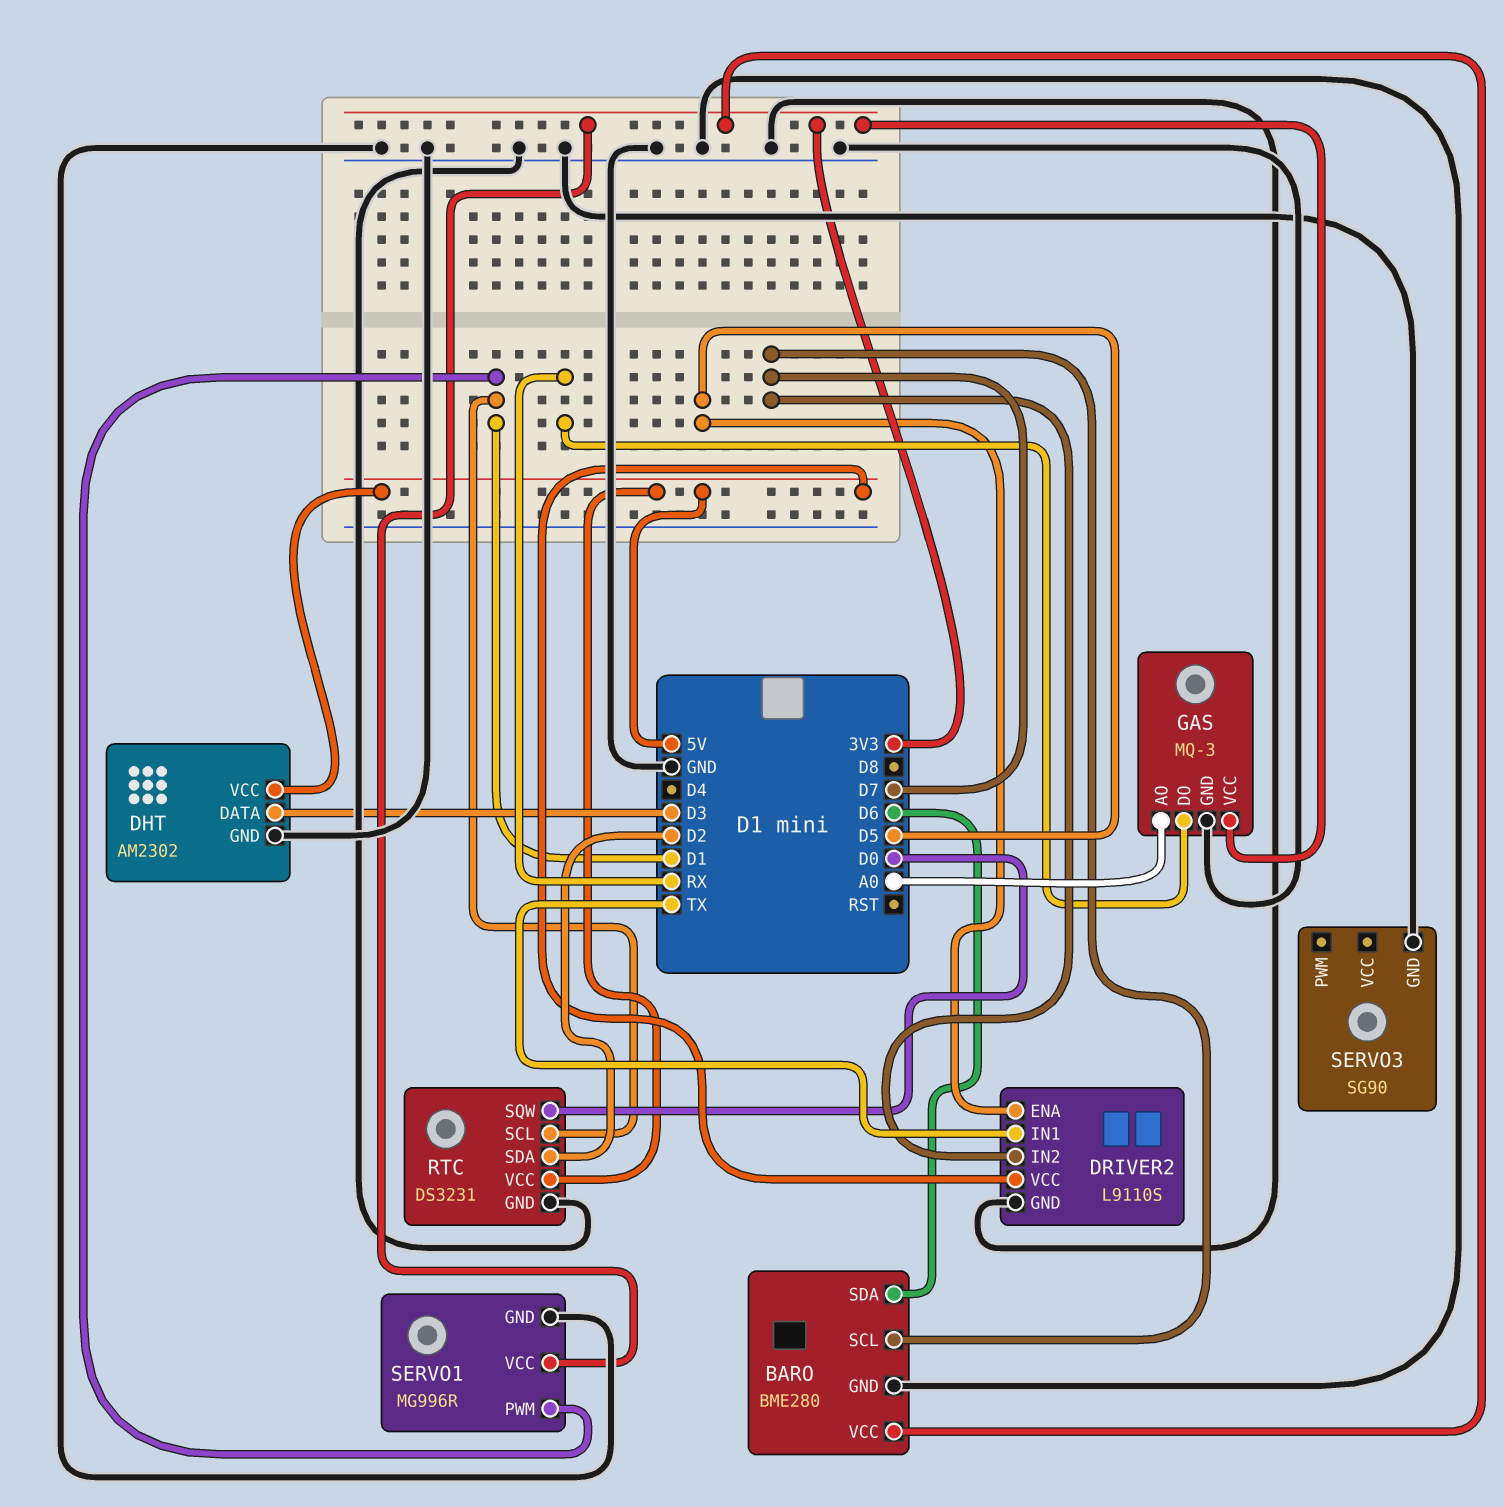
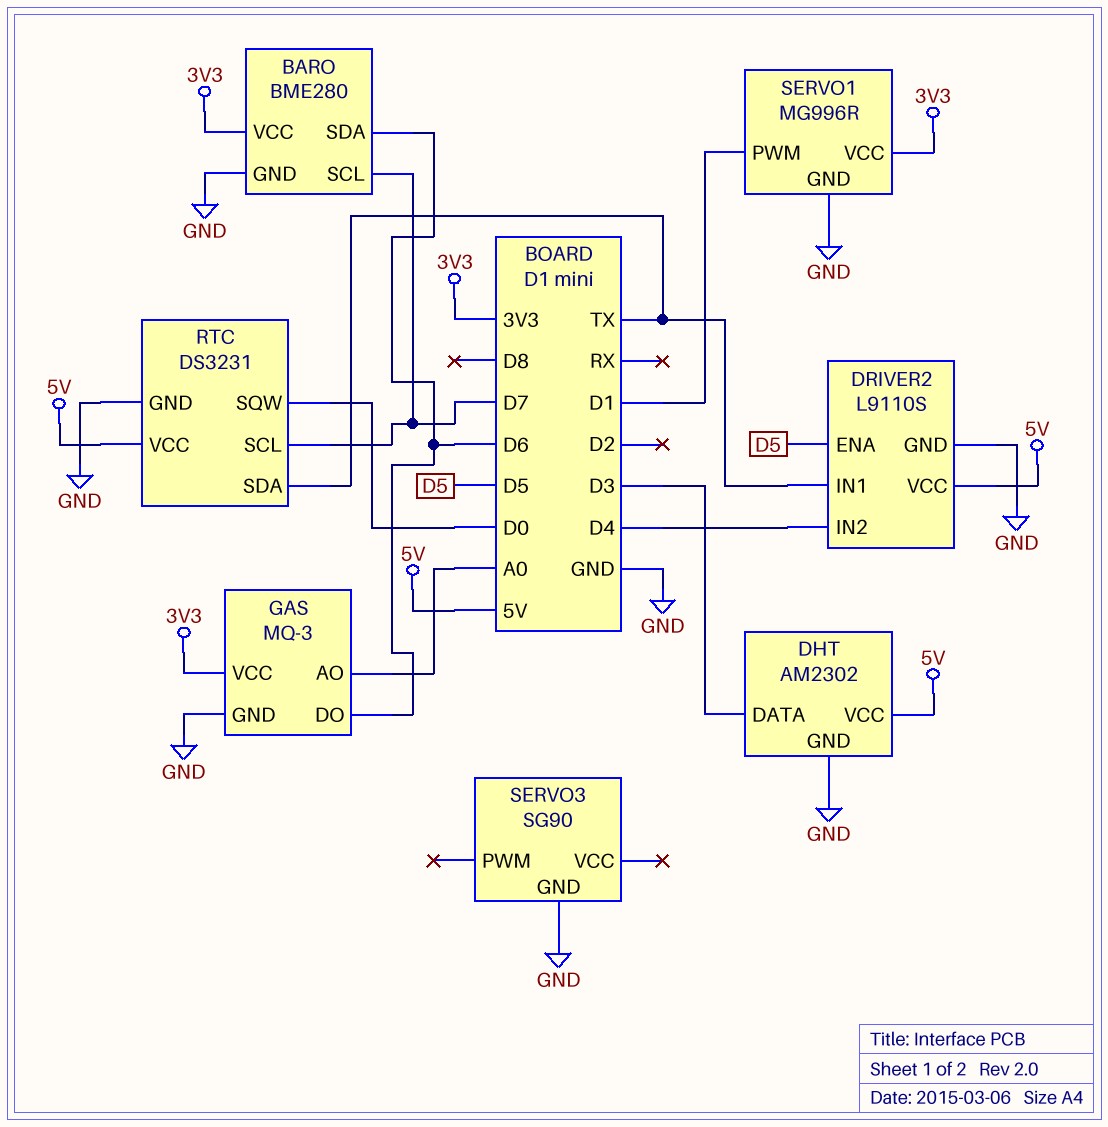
DRIVER2 pin IN2: D7 -> D4
GAS pin DO: RX -> D6
RTC pin SCL: D1 -> D7
RTC pin SDA: D2 -> TX

